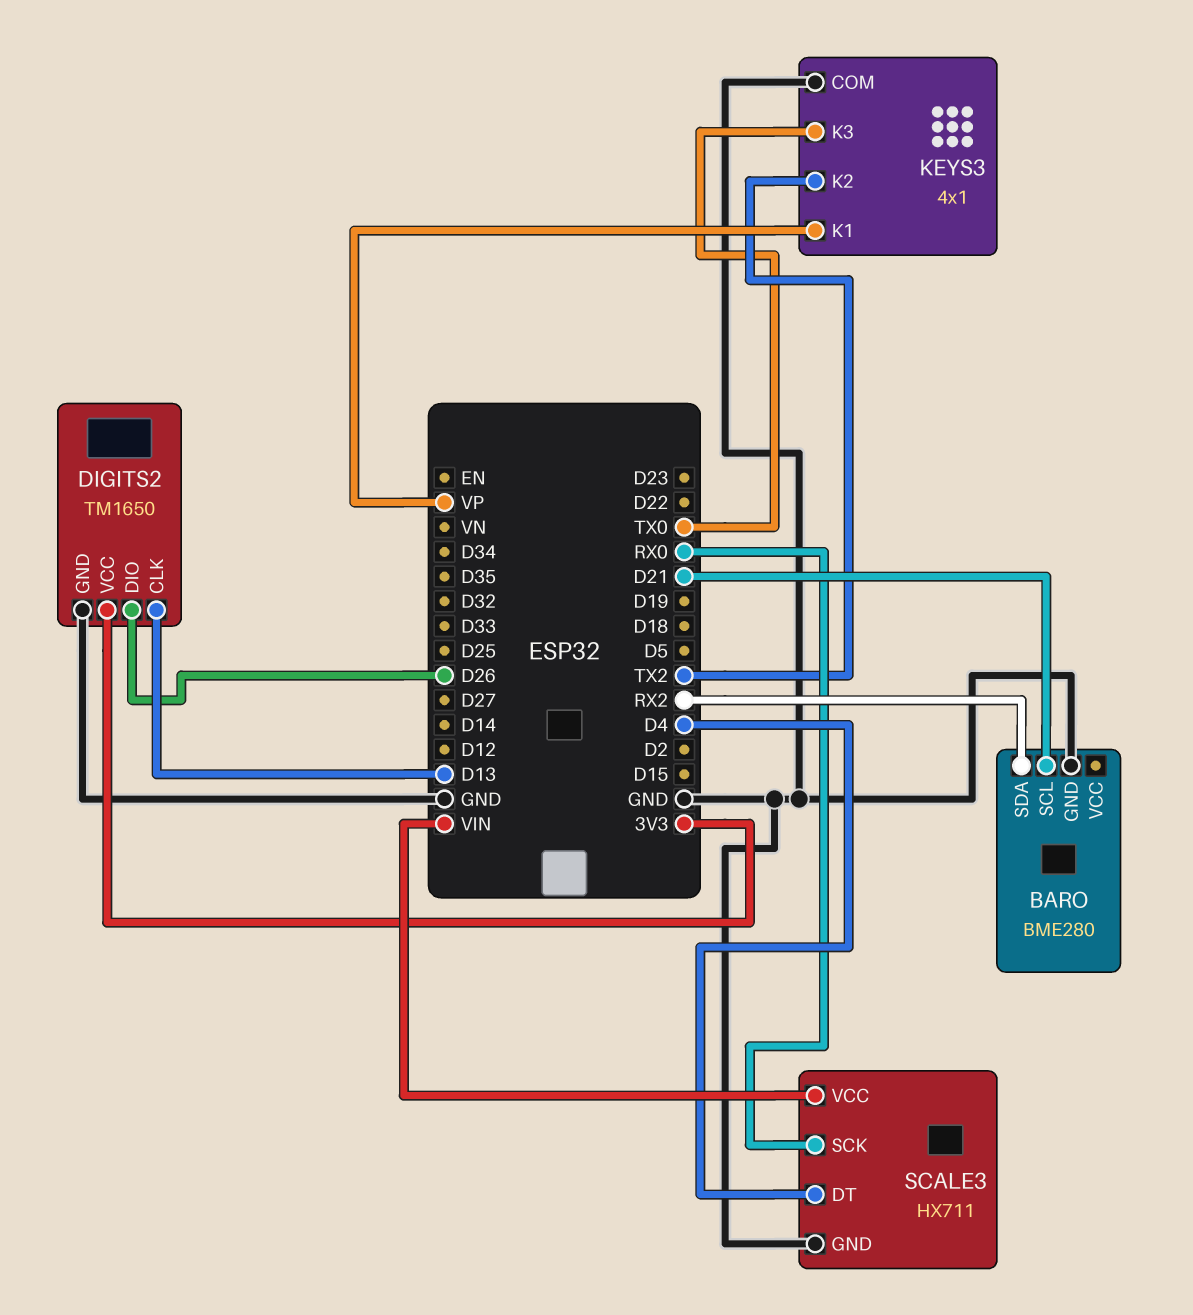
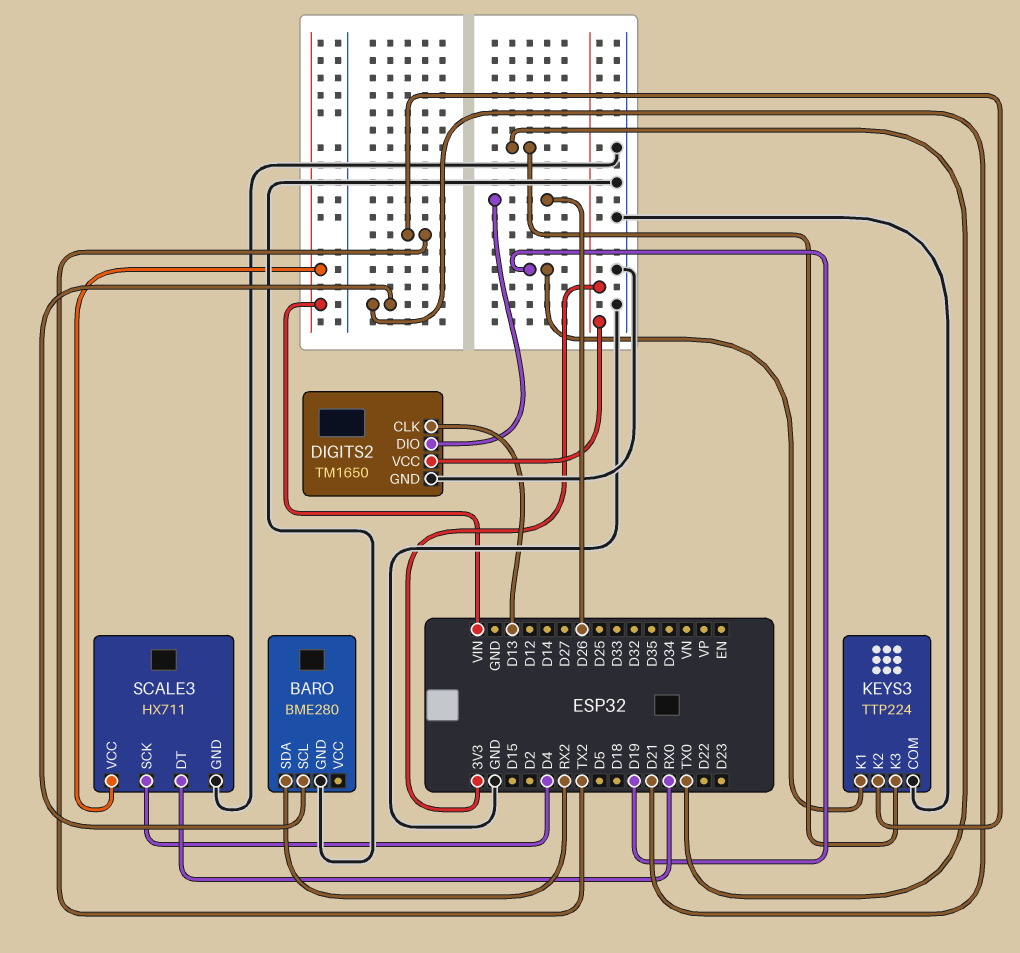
KEYS3: 4x1 -> TTP224
KEYS3 pin K1: VP -> D19
SCALE3 pin DT: D4 -> RX0
SCALE3 pin SCK: RX0 -> D4

